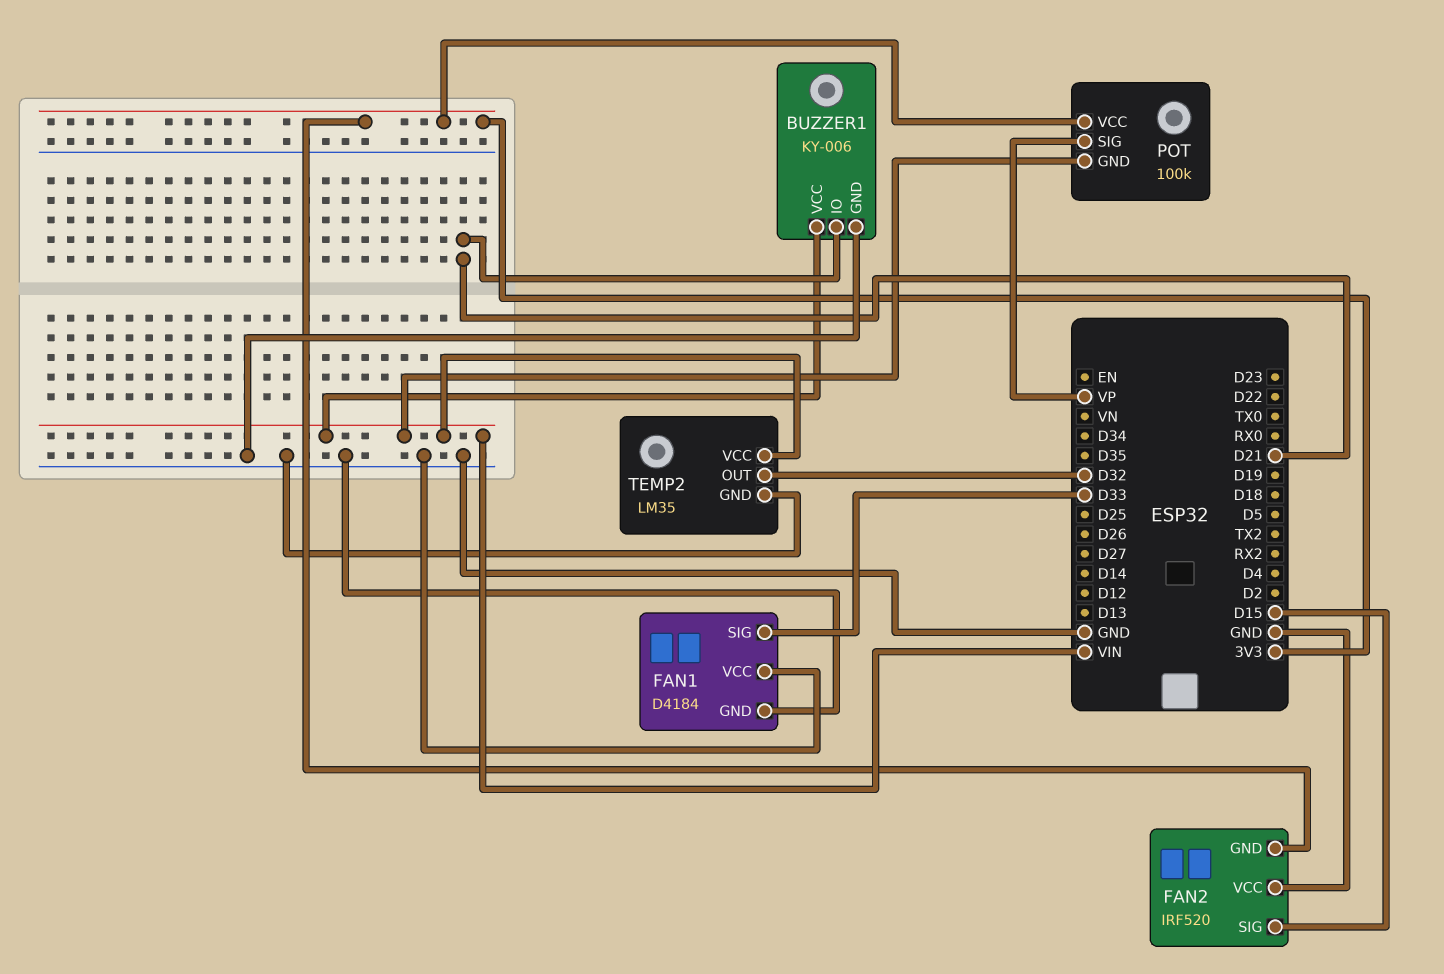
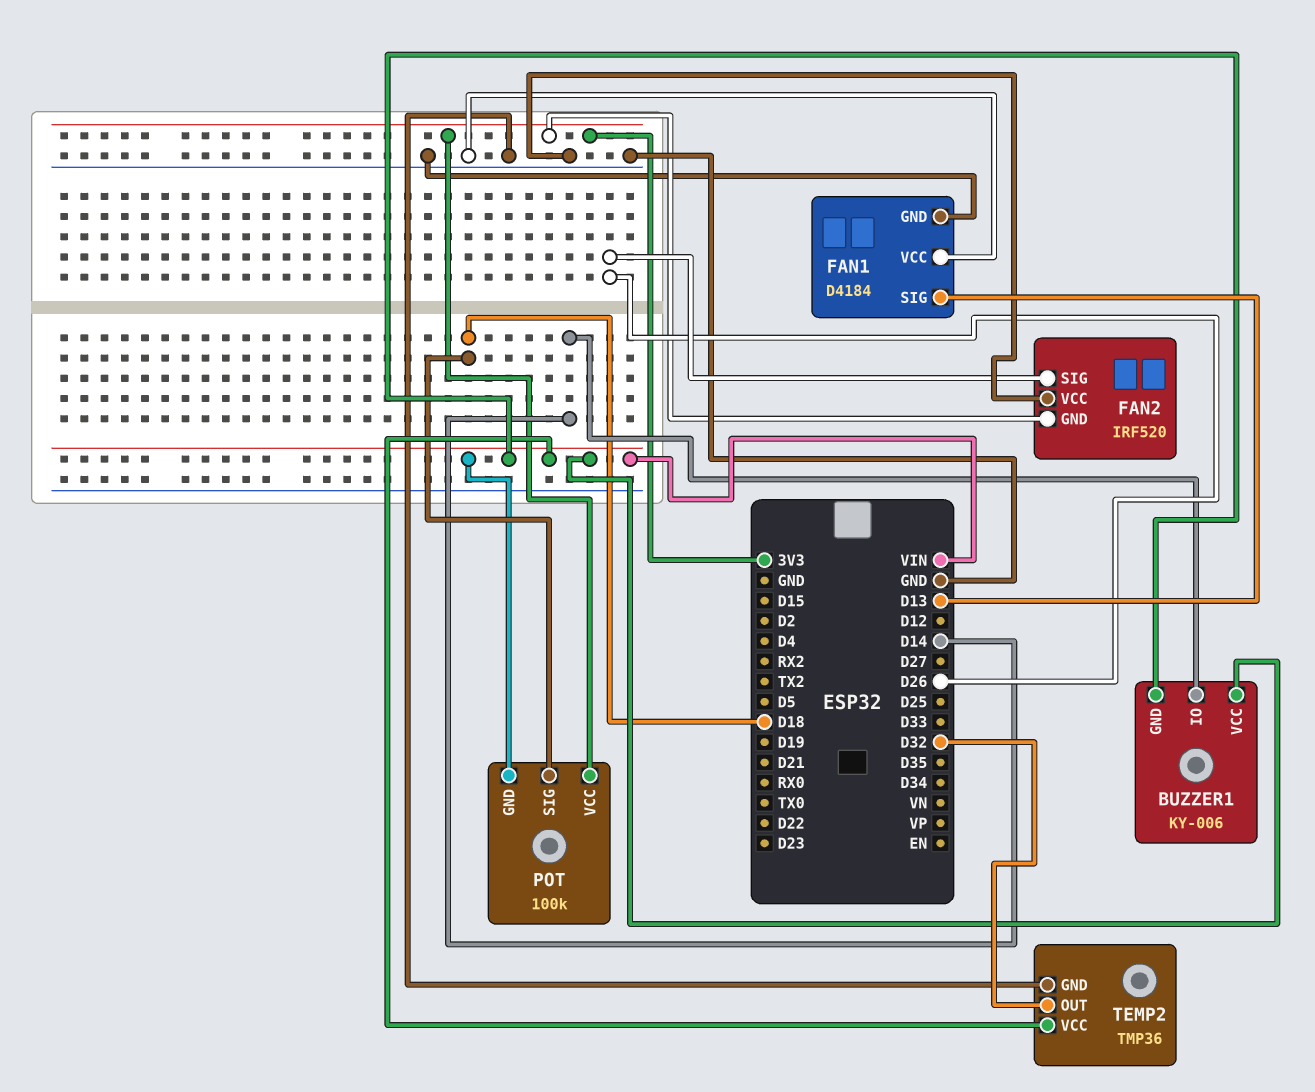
BUZZER1 pin GND: GND -> VIN
BUZZER1 pin IO: D21 -> D14
FAN1 pin SIG: D33 -> D13
FAN2 pin SIG: D15 -> D26
POT pin SIG: VP -> D18
TEMP2: LM35 -> TMP36

